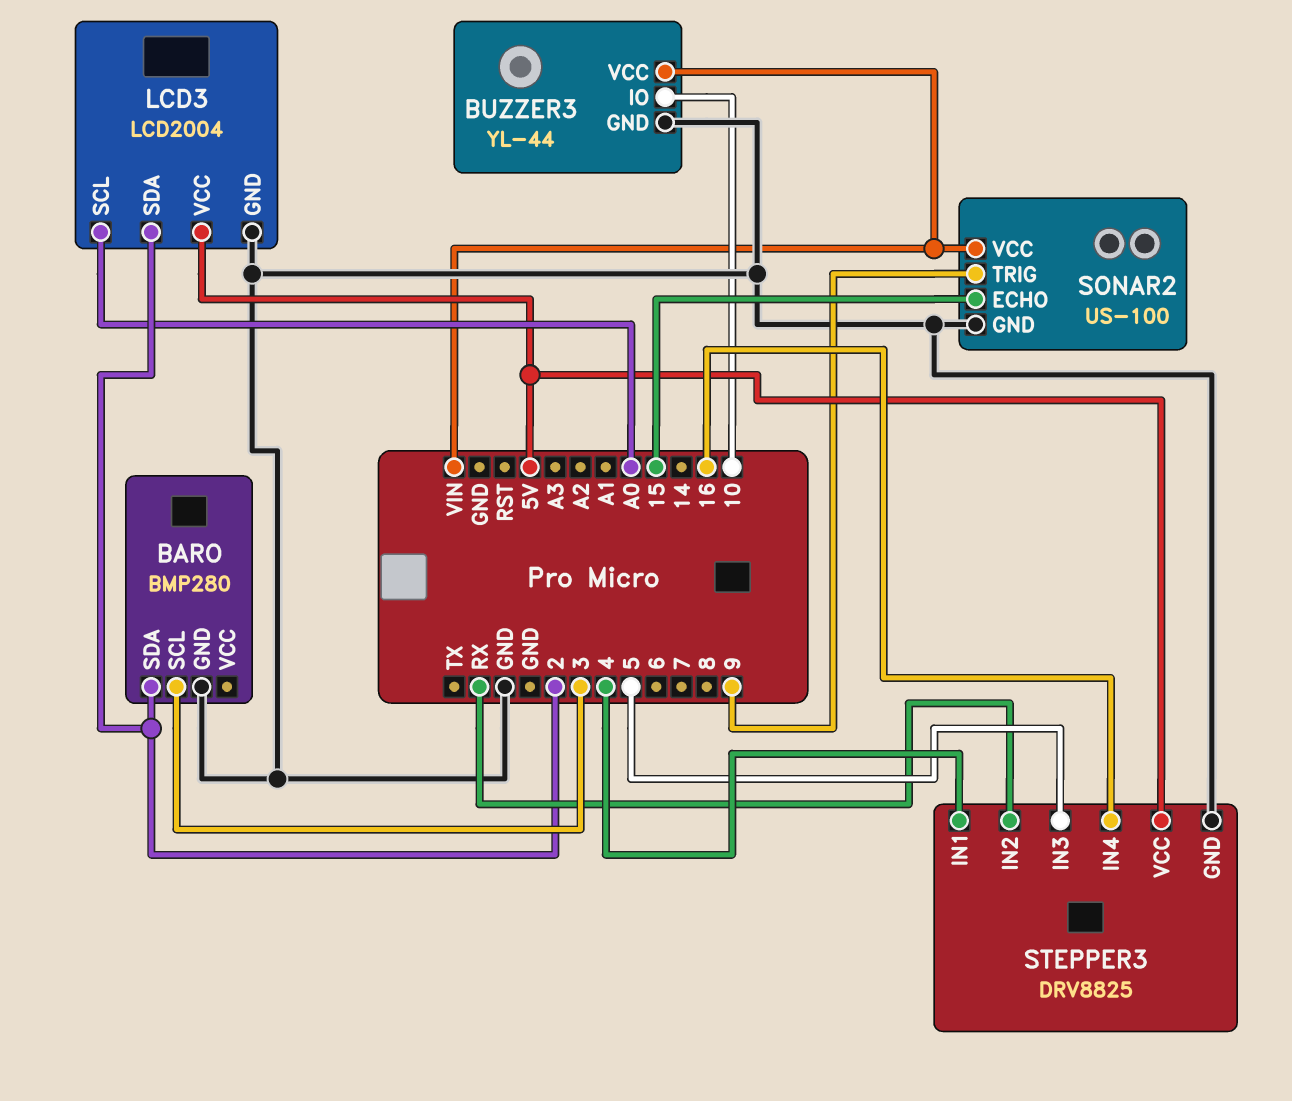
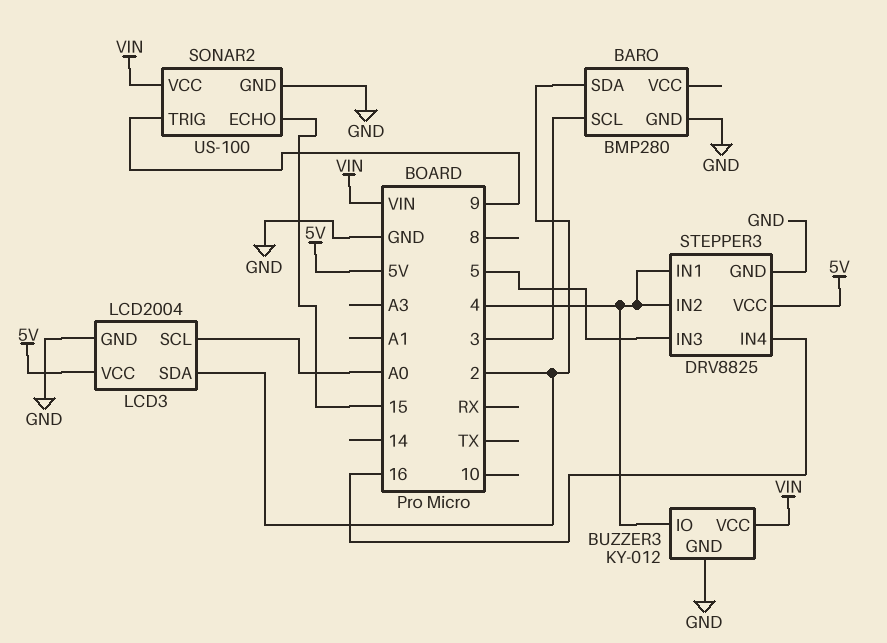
BUZZER3: YL-44 -> KY-012
BUZZER3 pin IO: 10 -> 4
STEPPER3 pin IN2: RX -> 4

